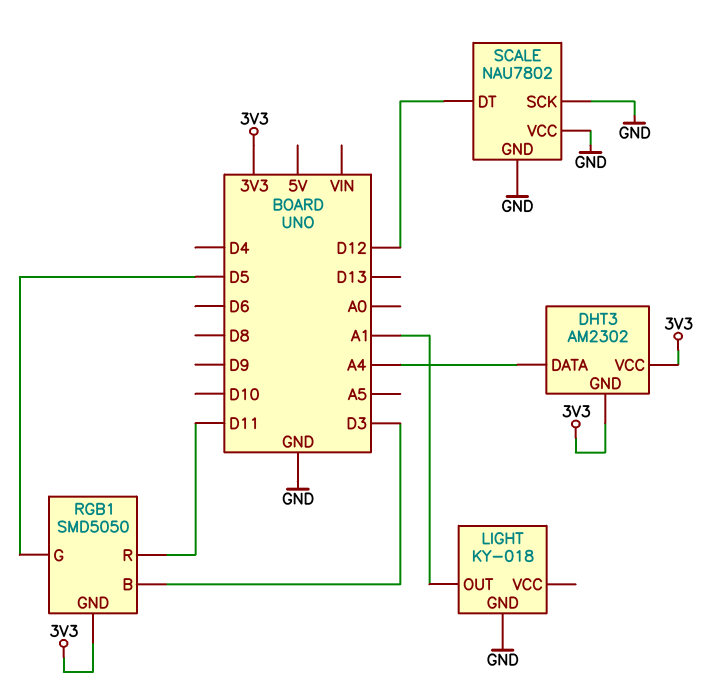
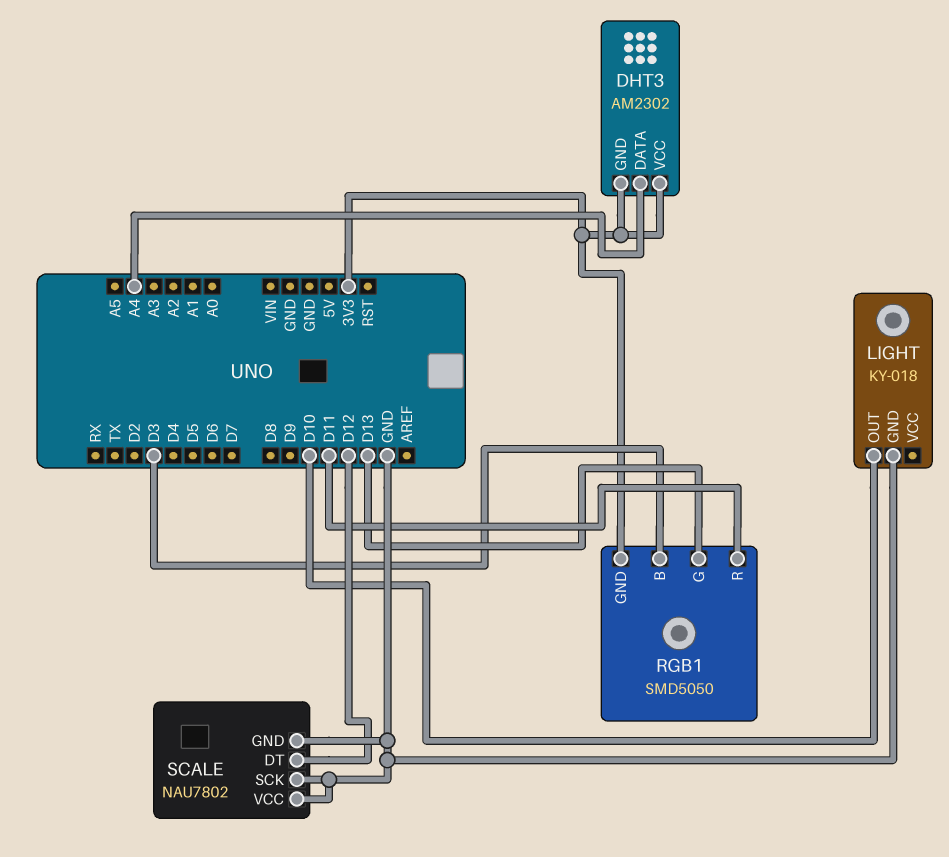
LIGHT pin OUT: A1 -> D10
RGB1 pin G: D5 -> D13

